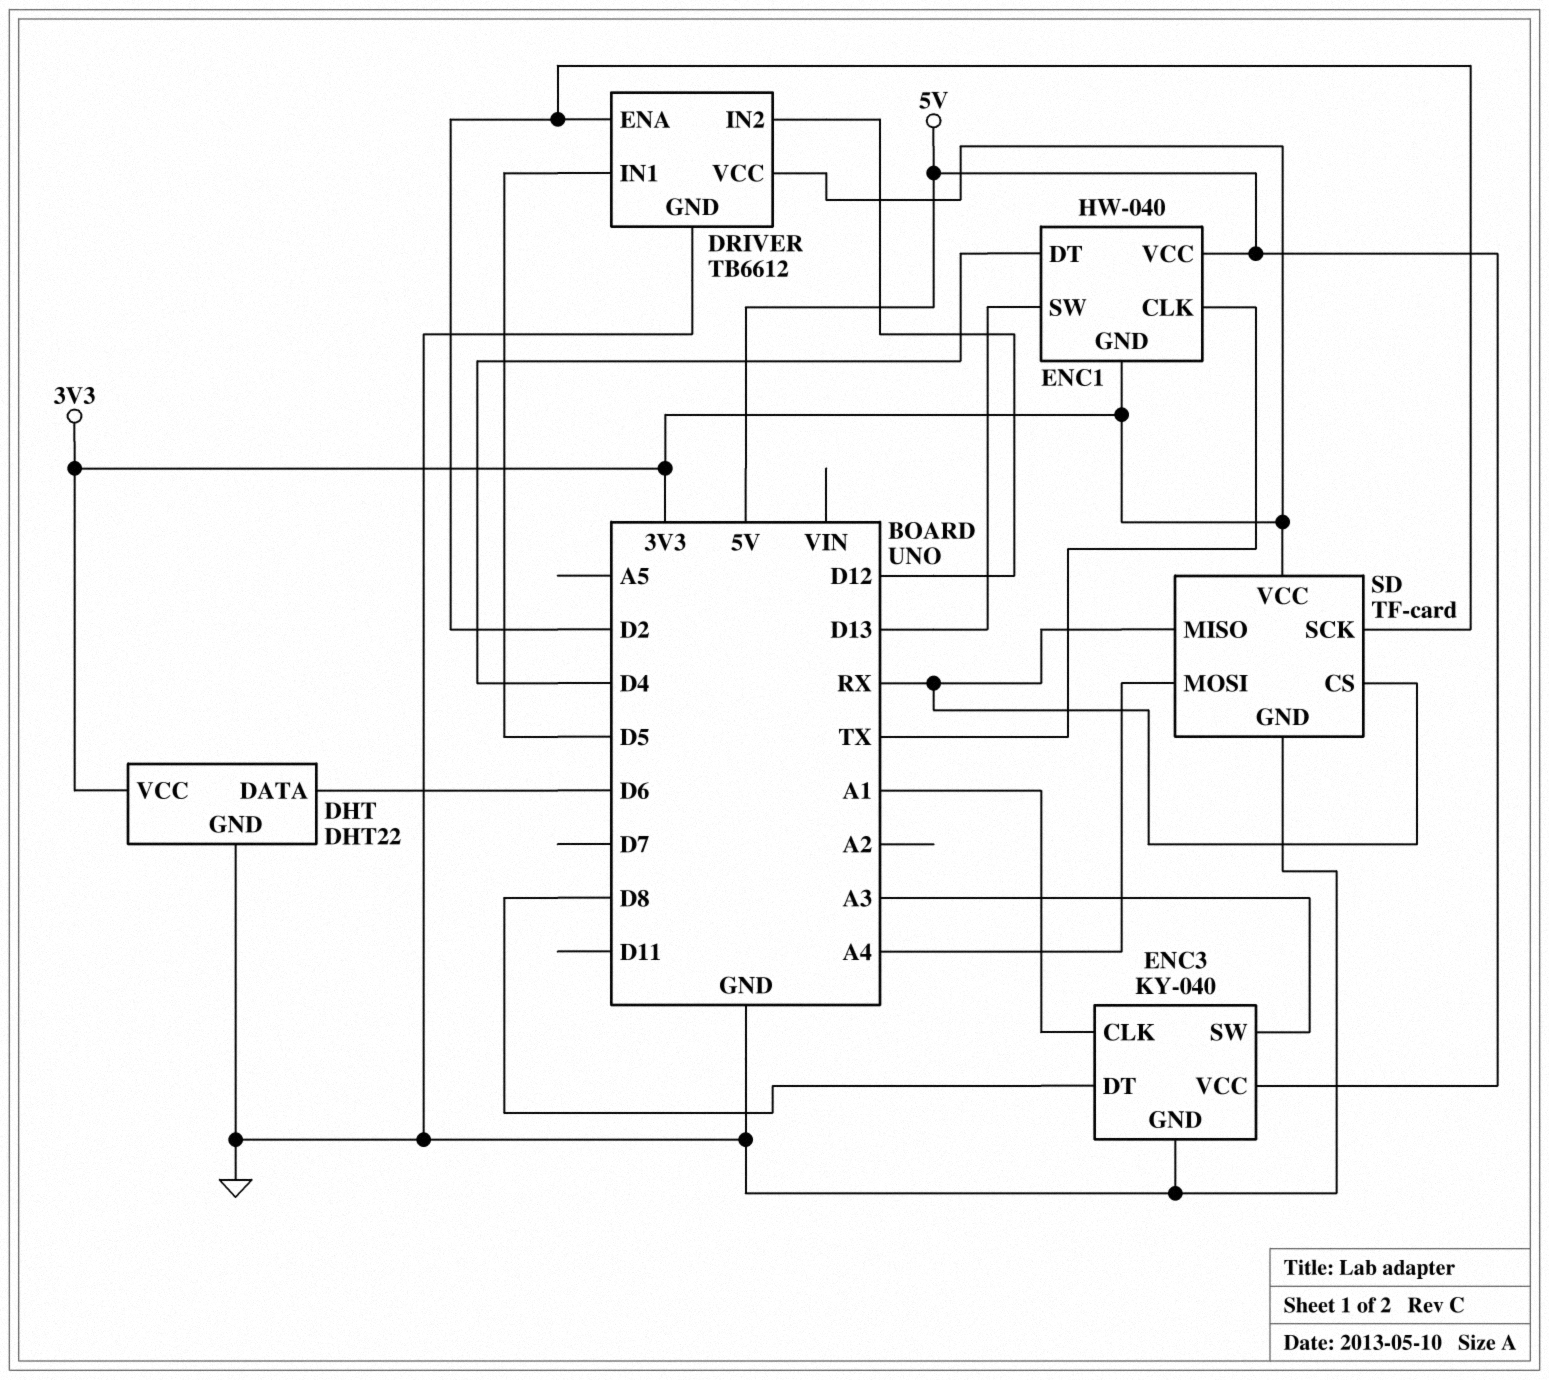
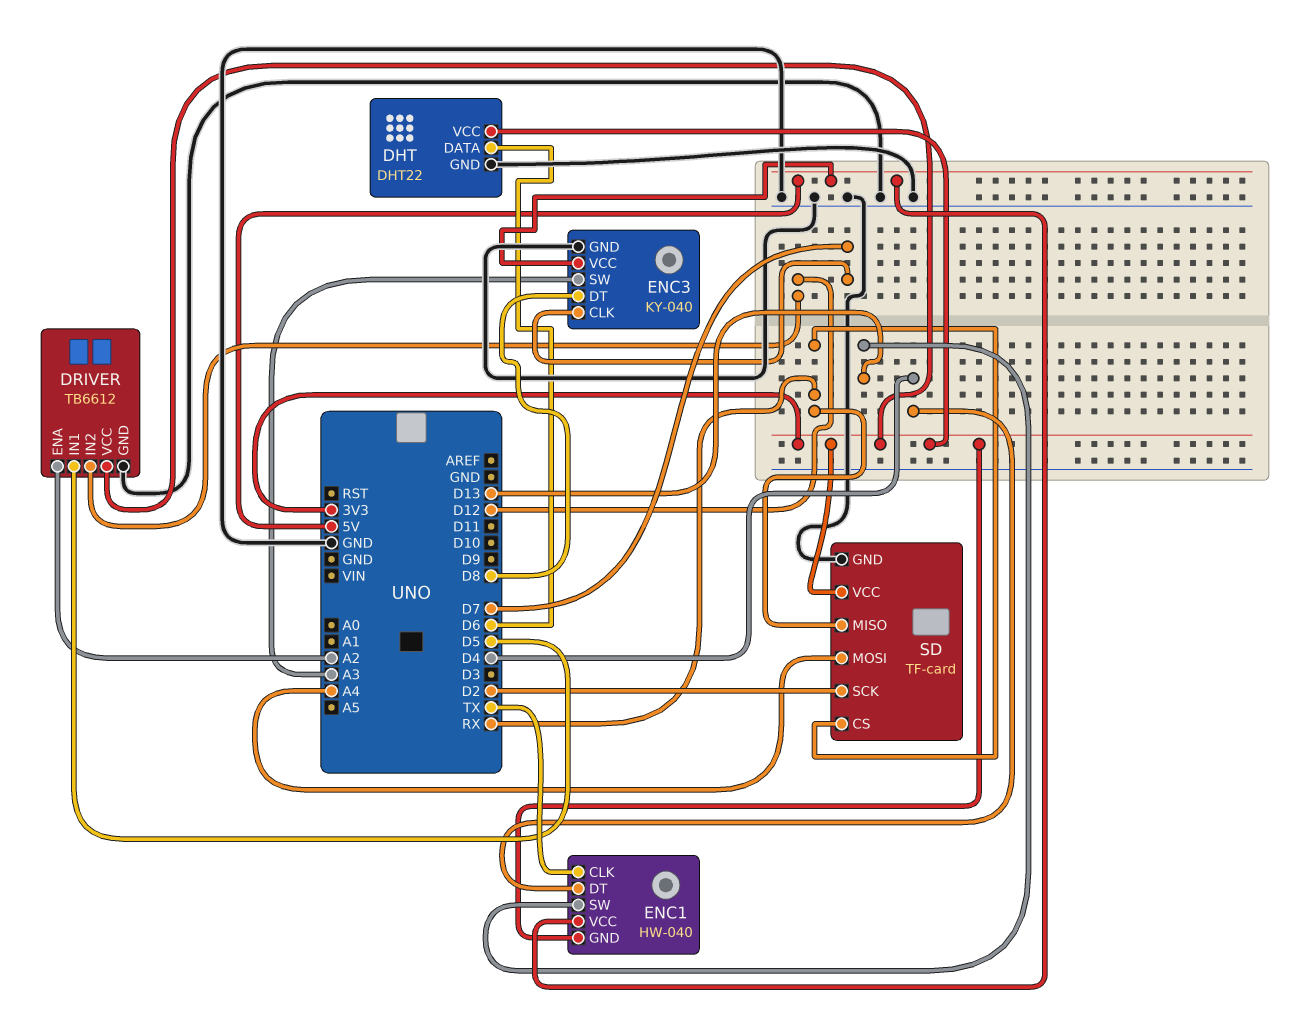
DRIVER pin ENA: D2 -> A2
ENC3 pin CLK: A1 -> D7

